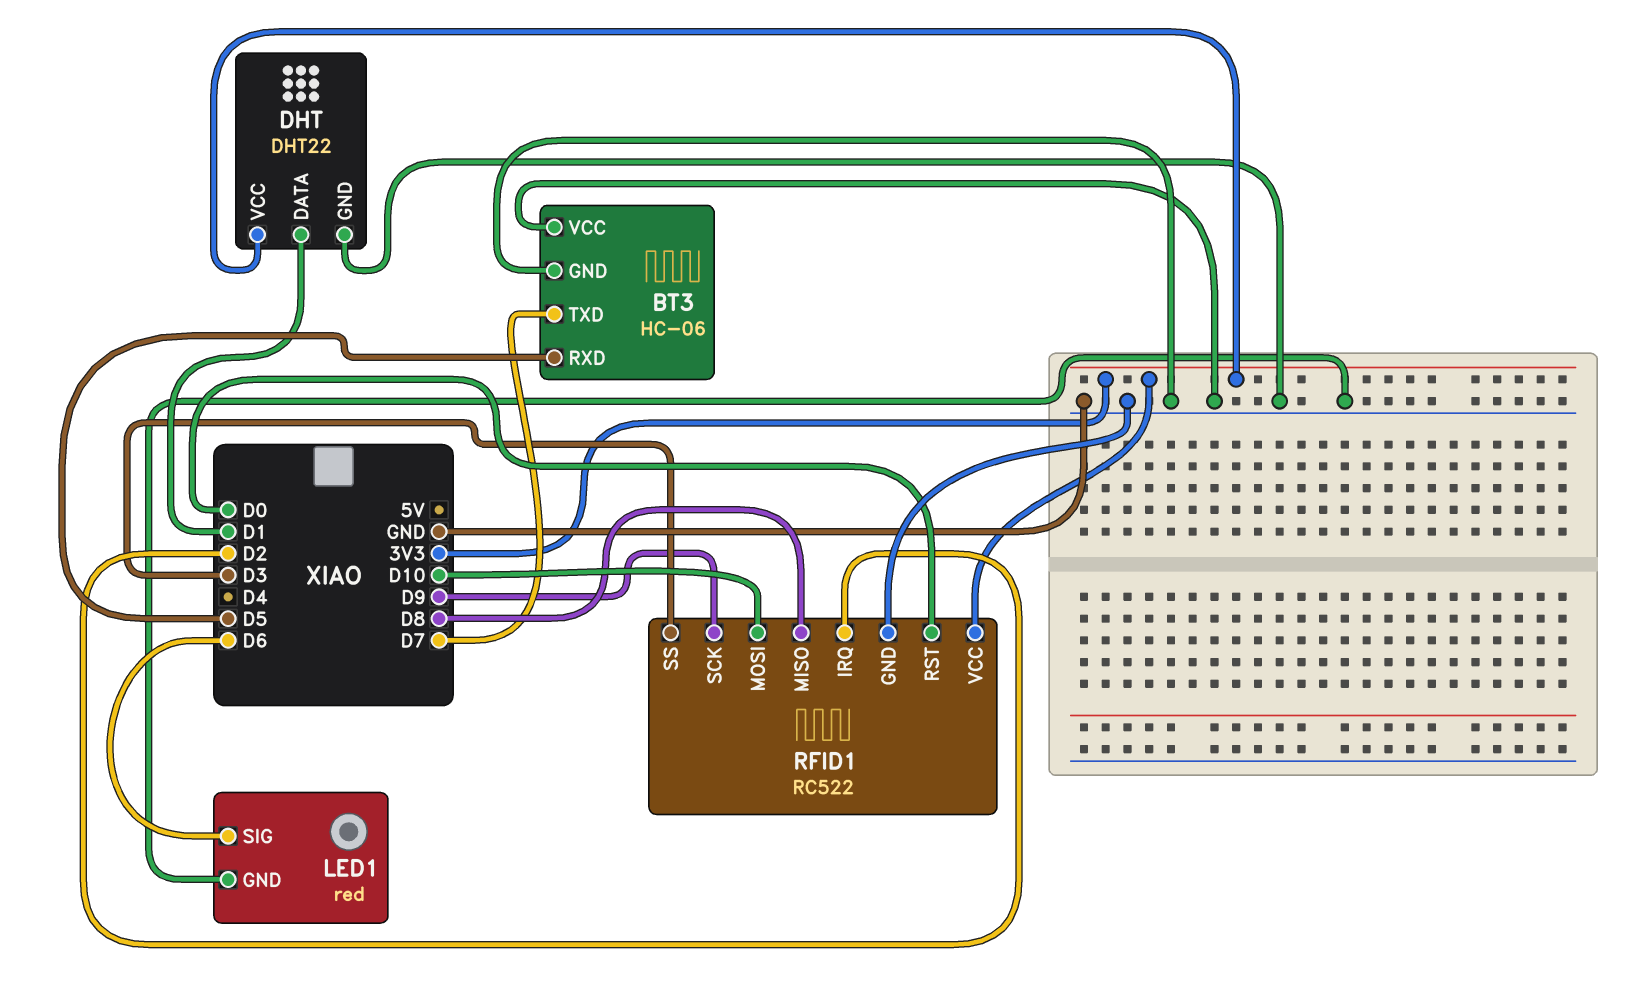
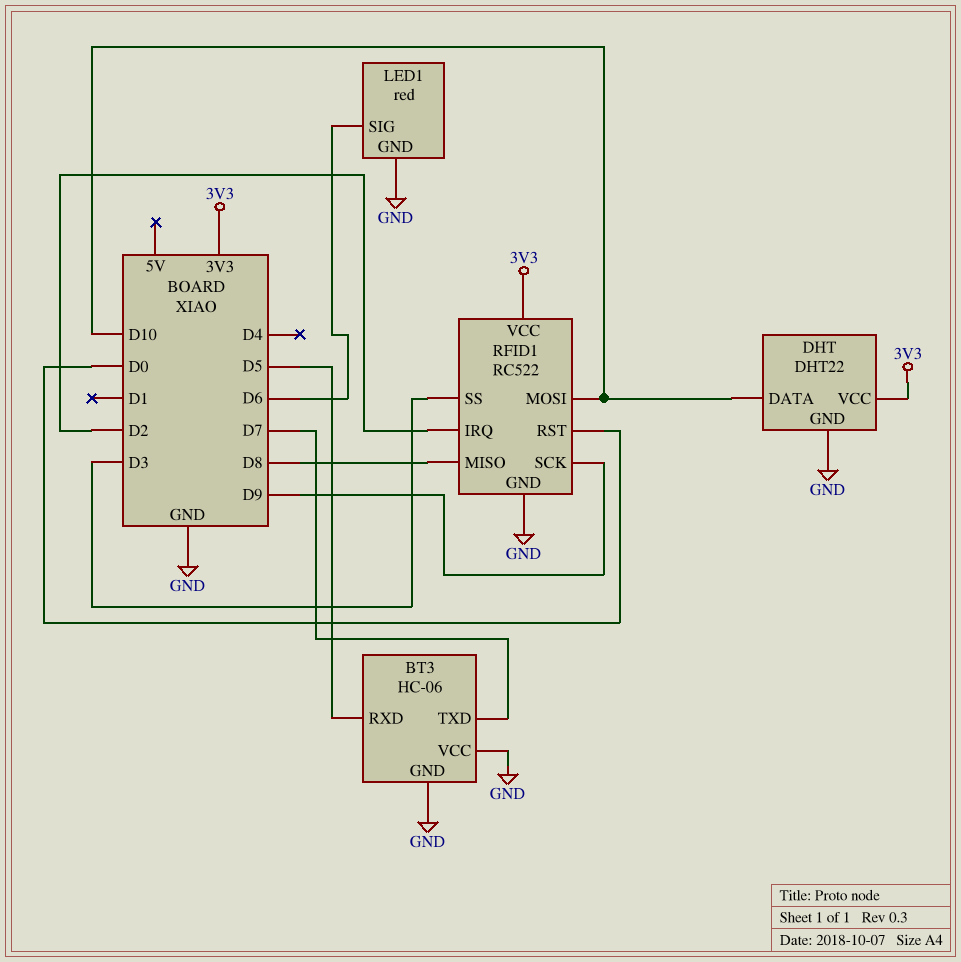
DHT pin DATA: D1 -> D10

